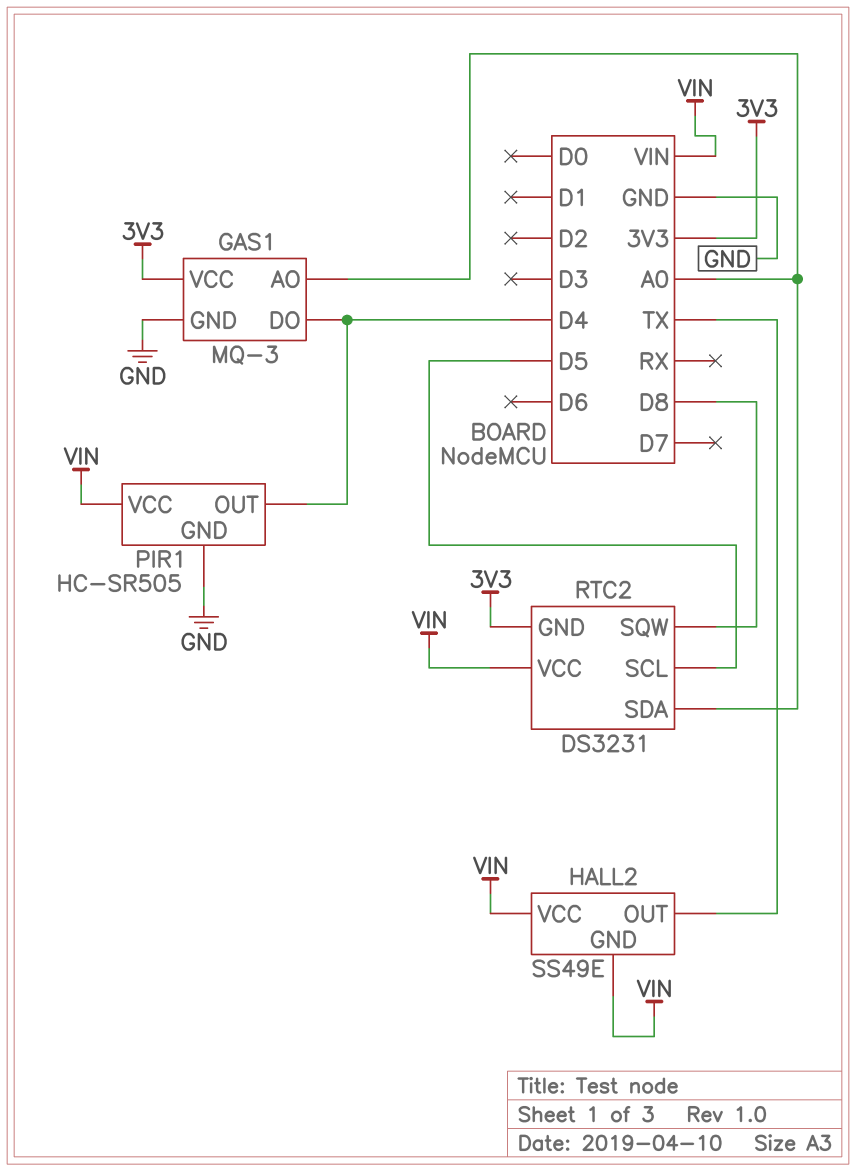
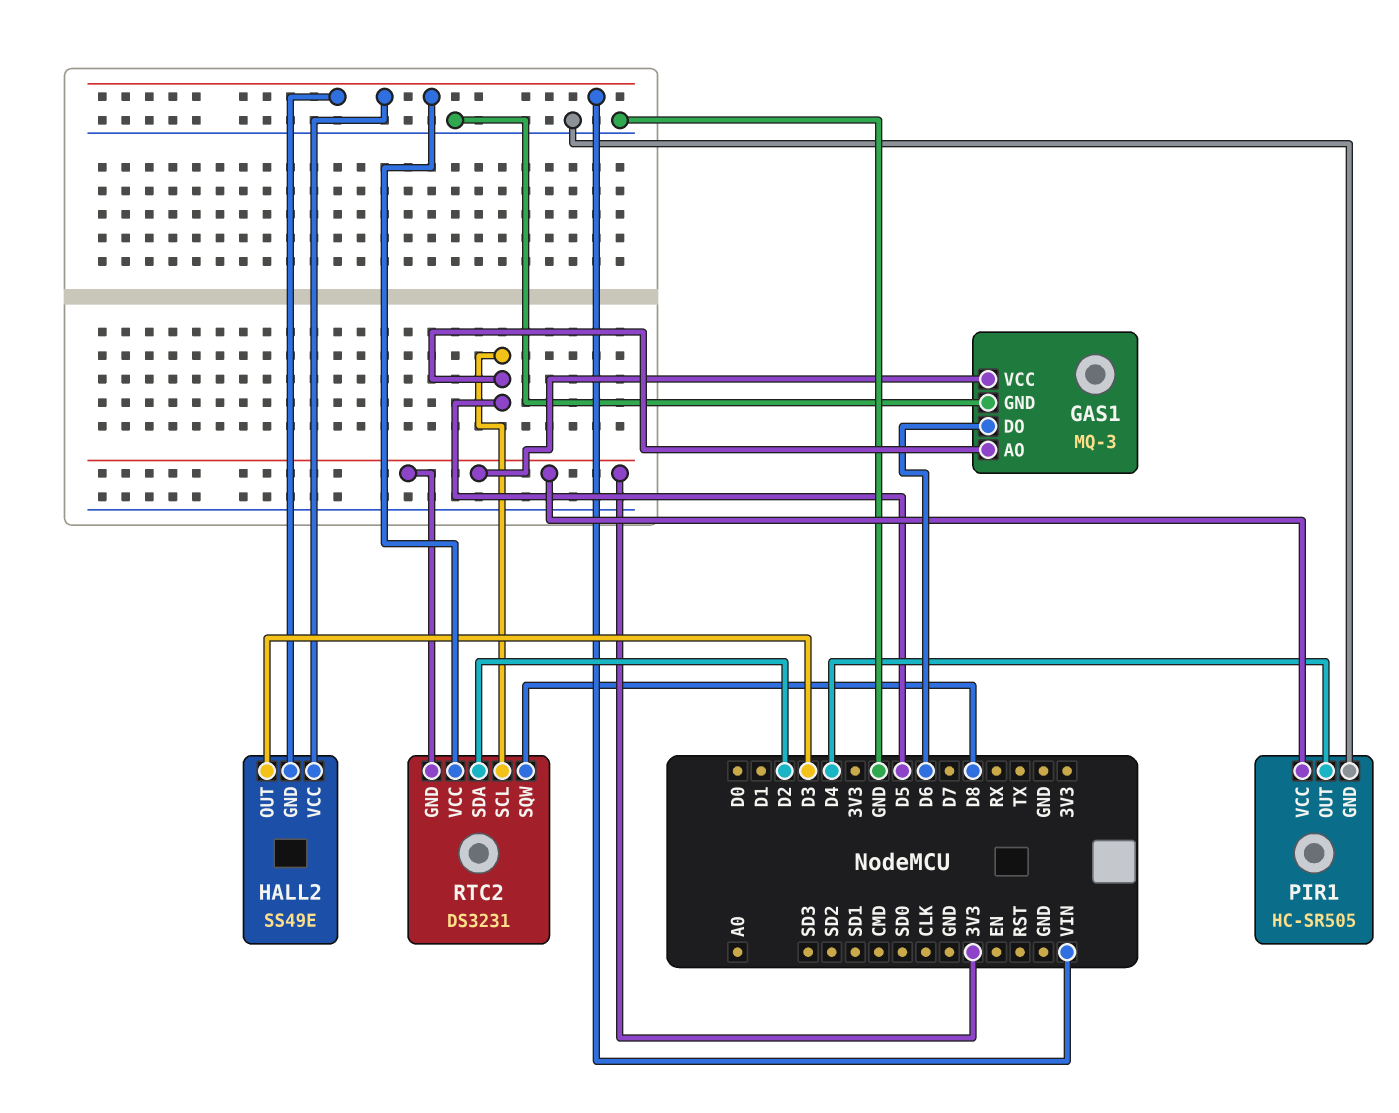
GAS1 pin AO: A0 -> D5
GAS1 pin DO: D4 -> D6
HALL2 pin OUT: TX -> D3
PIR1 pin VCC: VIN -> 3V3
RTC2 pin SDA: A0 -> D2

